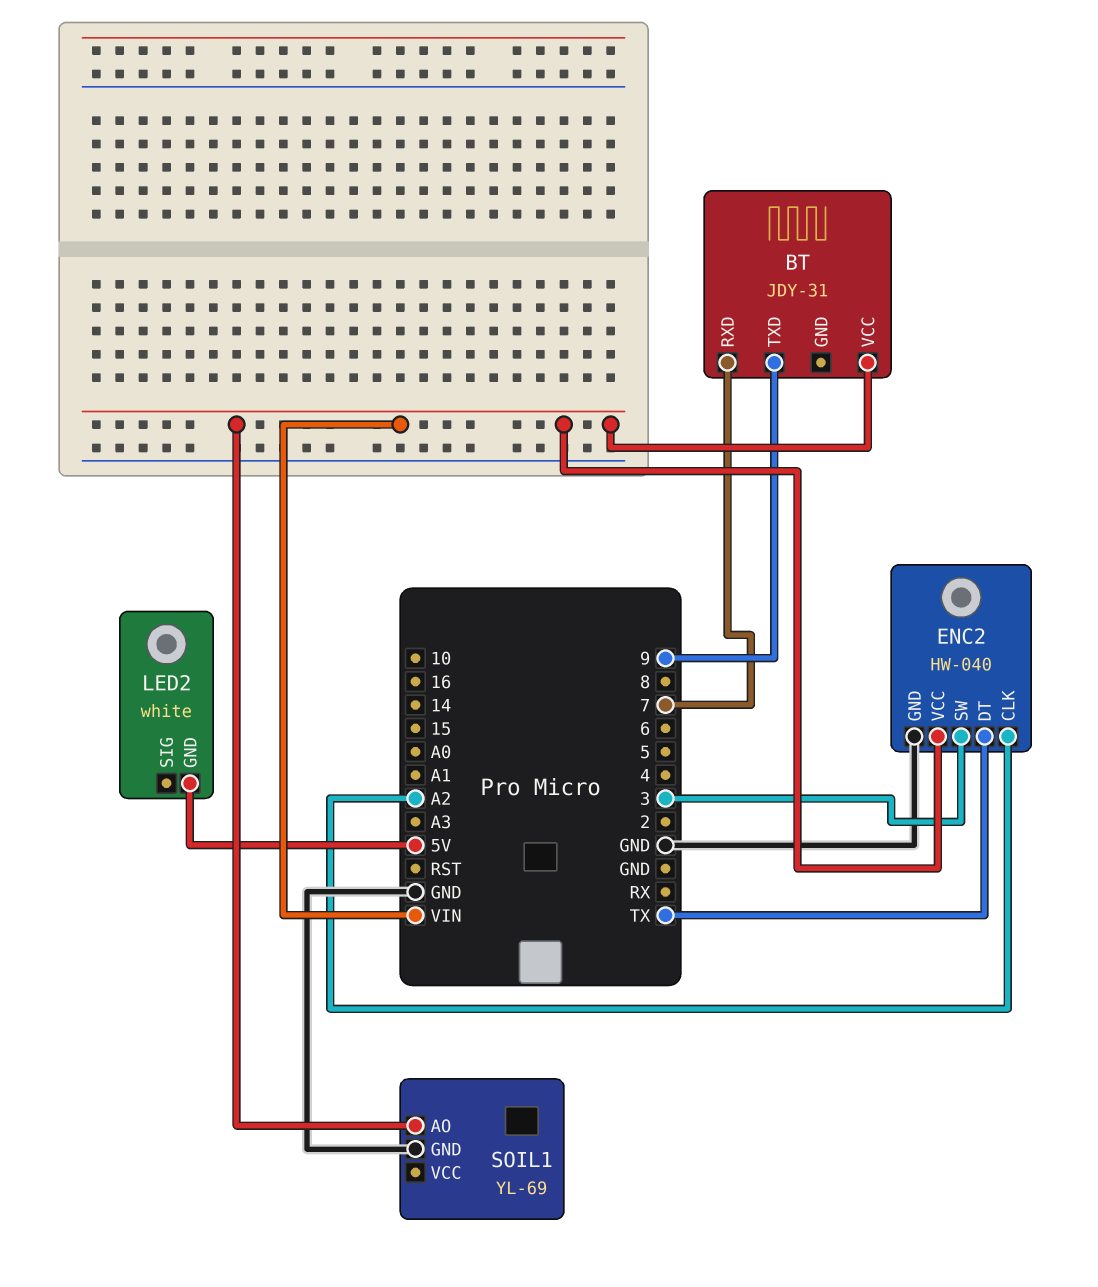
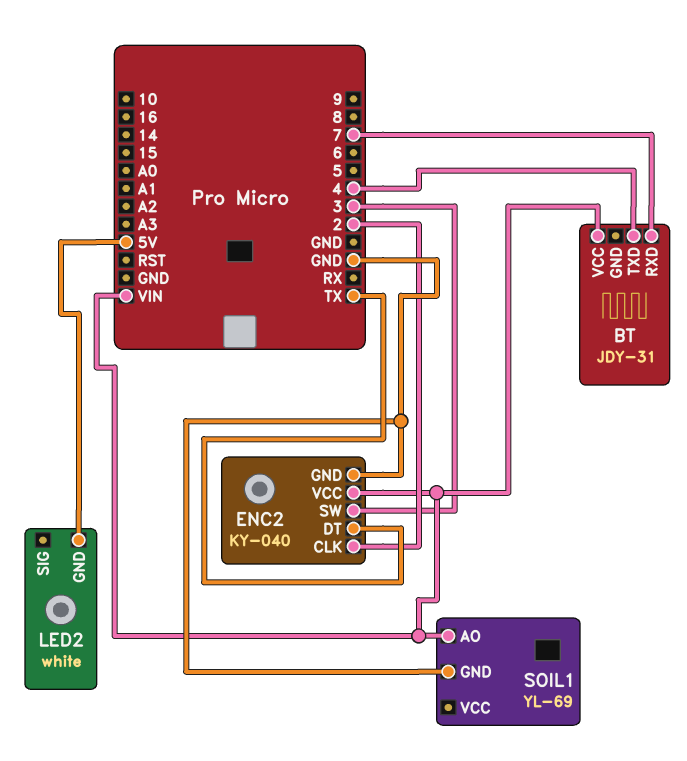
BT pin TXD: 9 -> 4
ENC2: HW-040 -> KY-040
ENC2 pin CLK: A2 -> 2

